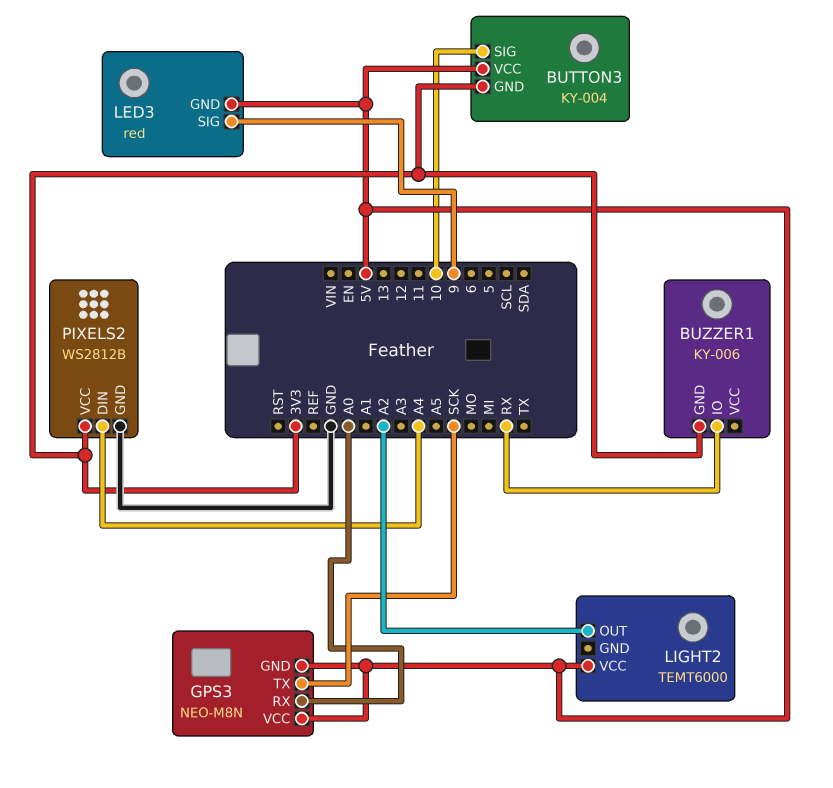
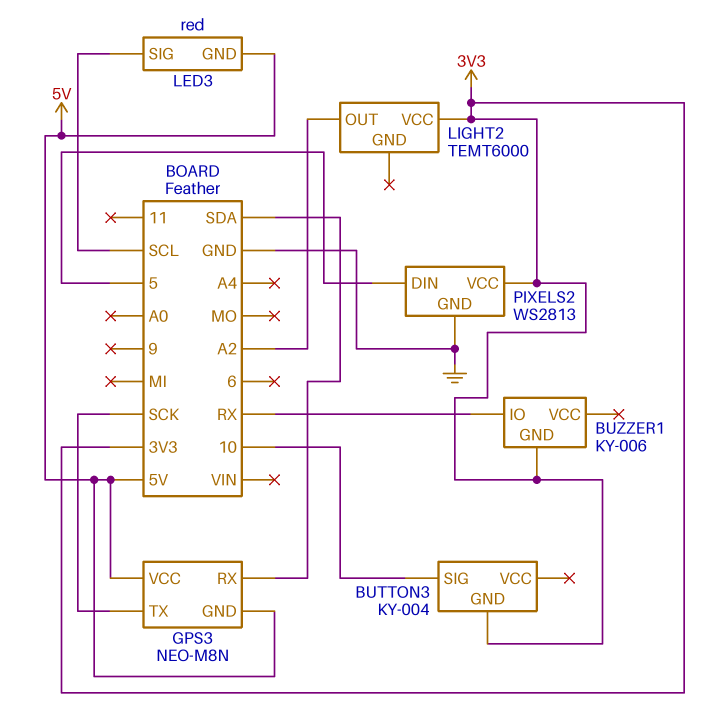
BUTTON3 pin VCC: 5V -> none
GPS3 pin RX: A0 -> SDA
LED3 pin SIG: 9 -> SCL
LIGHT2 pin VCC: 5V -> 3V3
PIXELS2: WS2812B -> WS2813
PIXELS2 pin DIN: A4 -> 5

